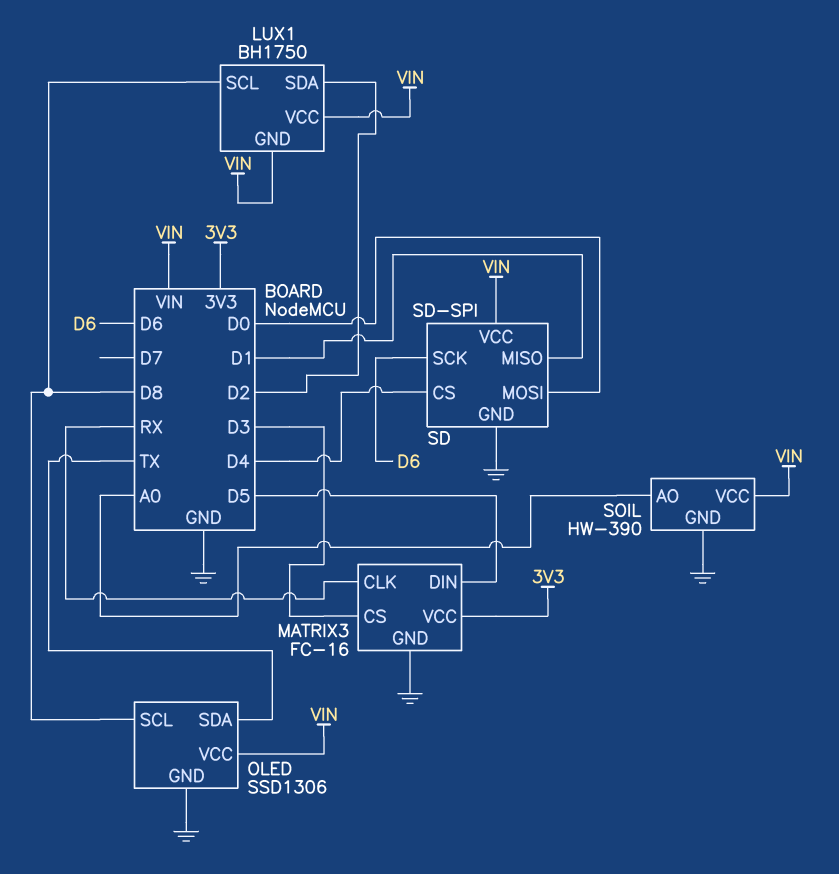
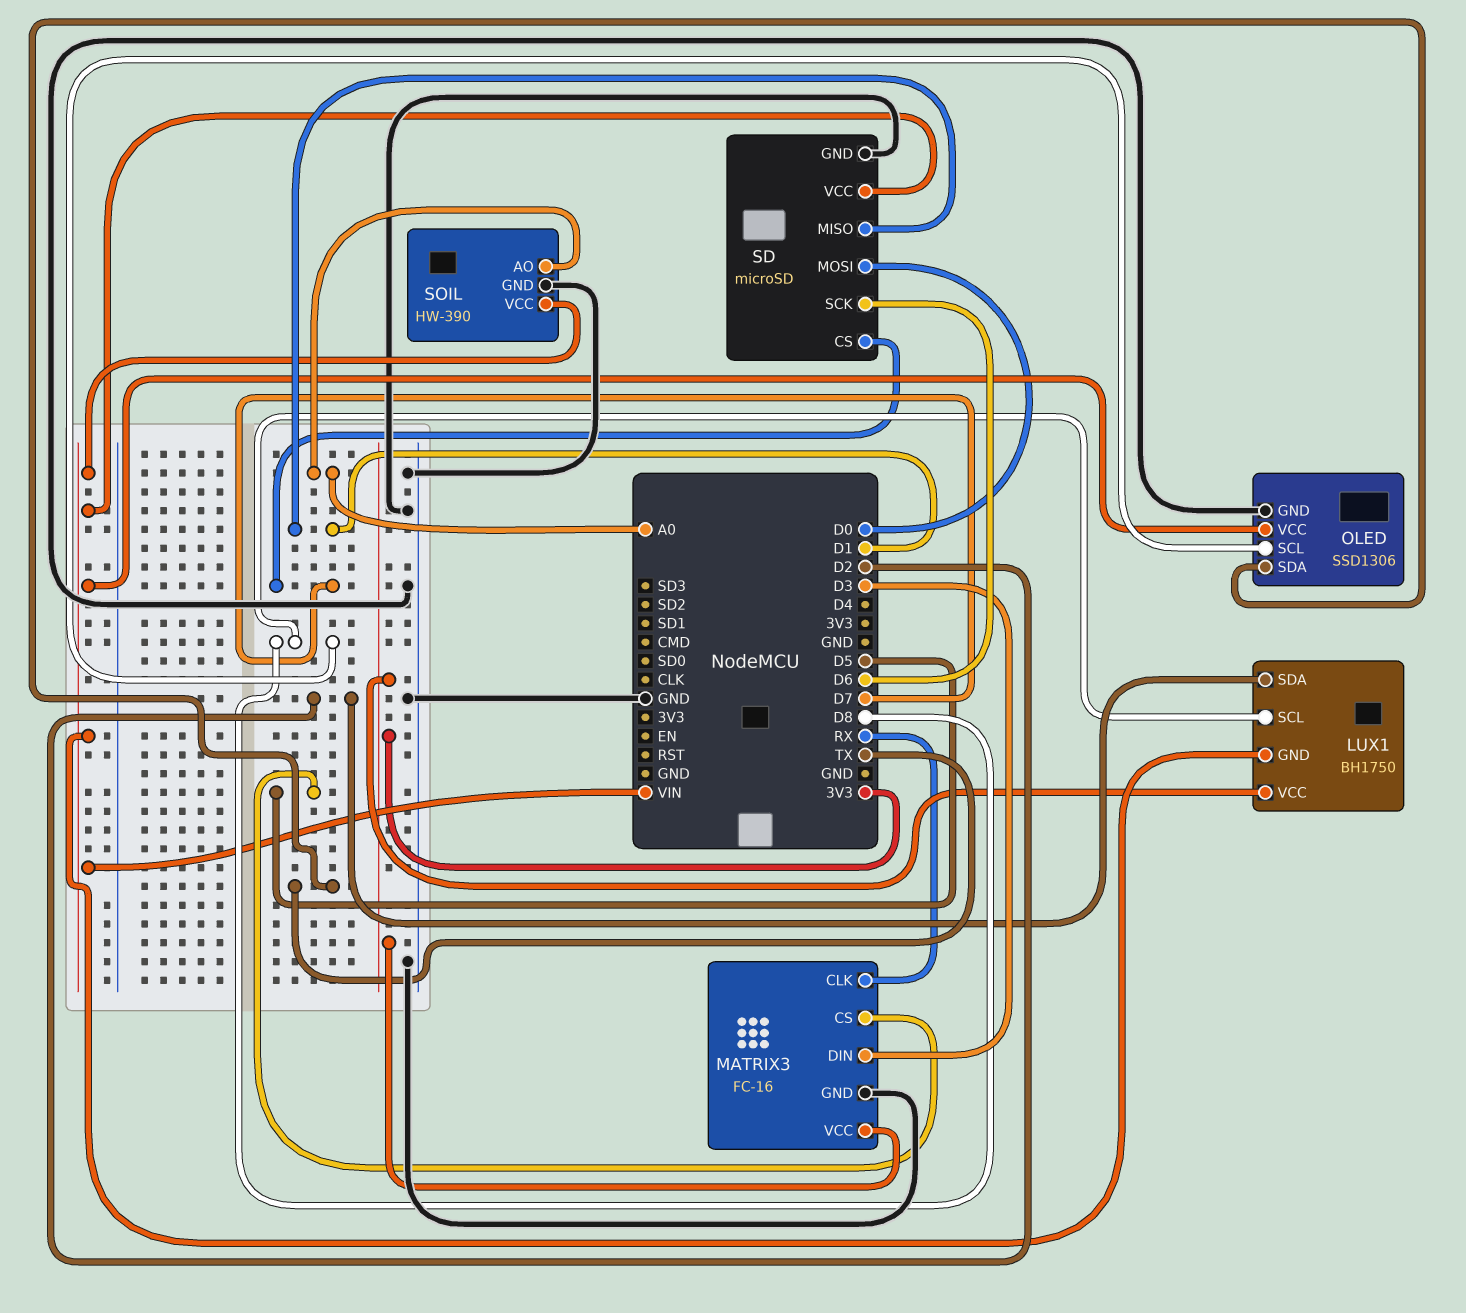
LUX1 pin VCC: VIN -> 3V3
MATRIX3 pin CS: D3 -> D5
MATRIX3 pin DIN: D5 -> D3
SD: SD-SPI -> microSD
SD pin CS: D4 -> D7

